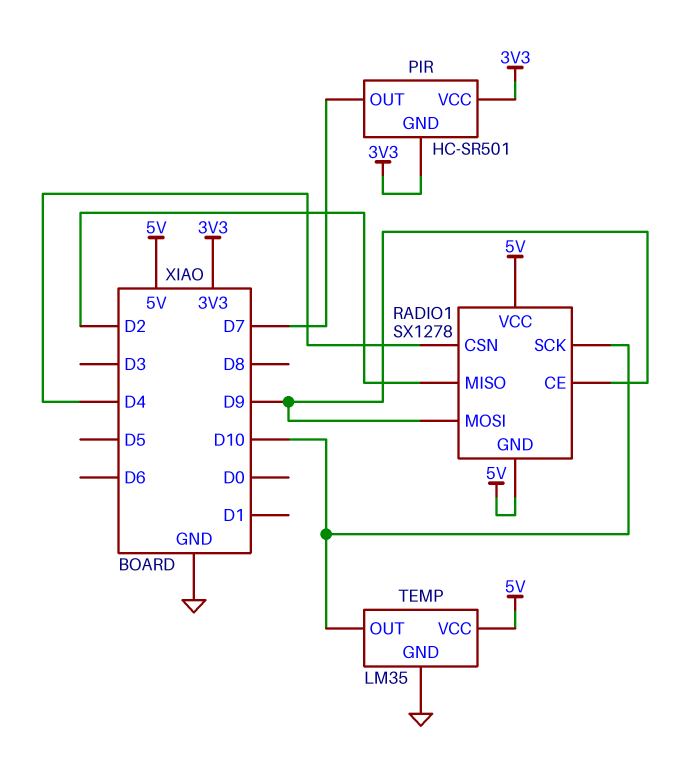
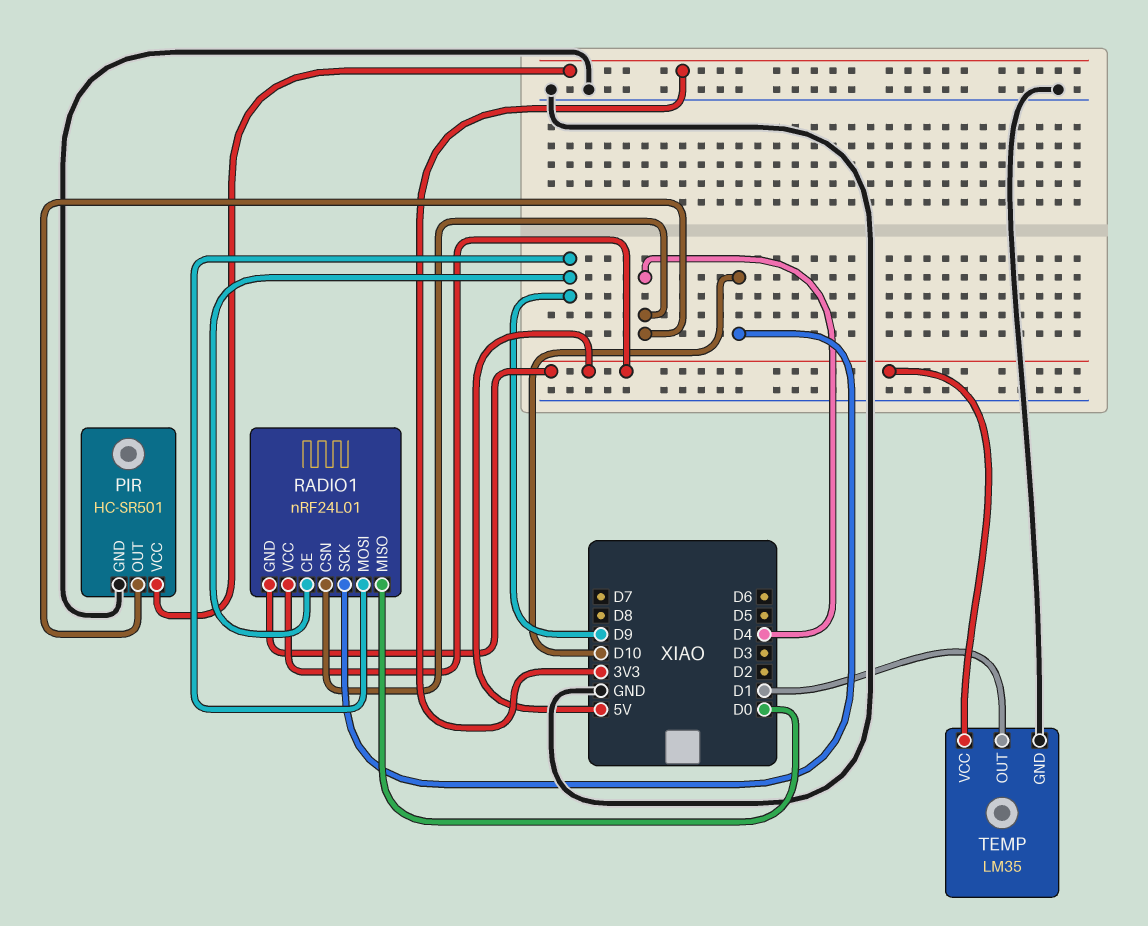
PIR pin GND: 3V3 -> GND
PIR pin OUT: D7 -> D4
RADIO1: SX1278 -> nRF24L01
RADIO1 pin MISO: D2 -> D0
TEMP pin OUT: D10 -> D1

